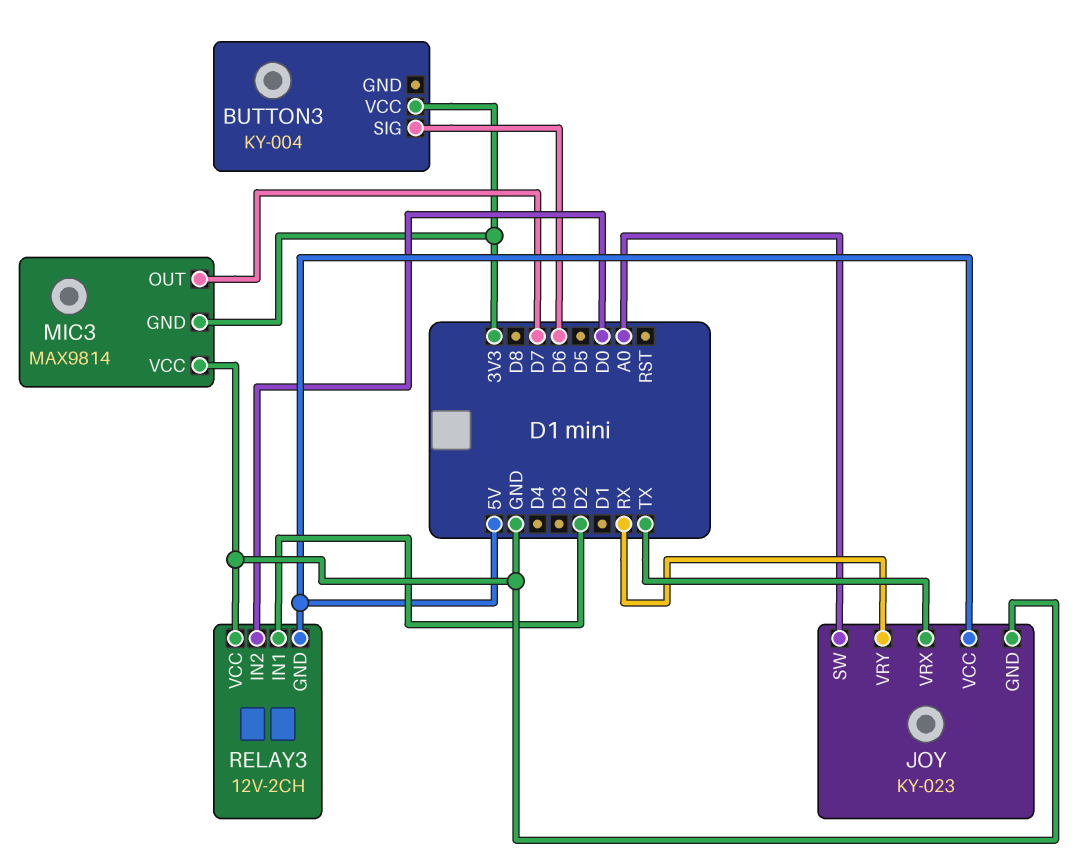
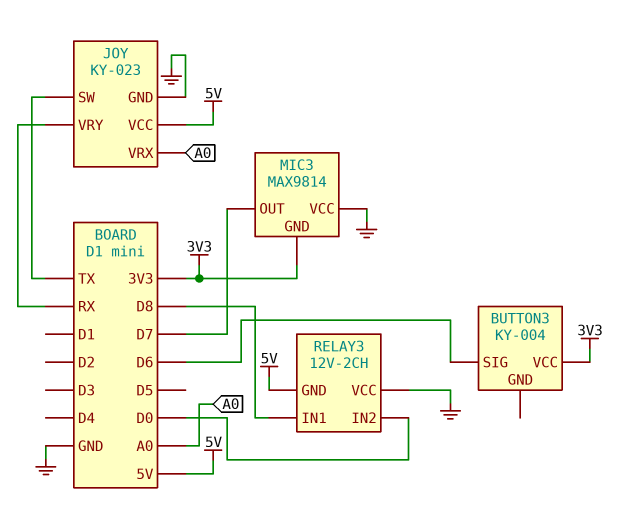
JOY pin SW: A0 -> TX
JOY pin VRX: TX -> A0
RELAY3 pin IN1: D2 -> D8

